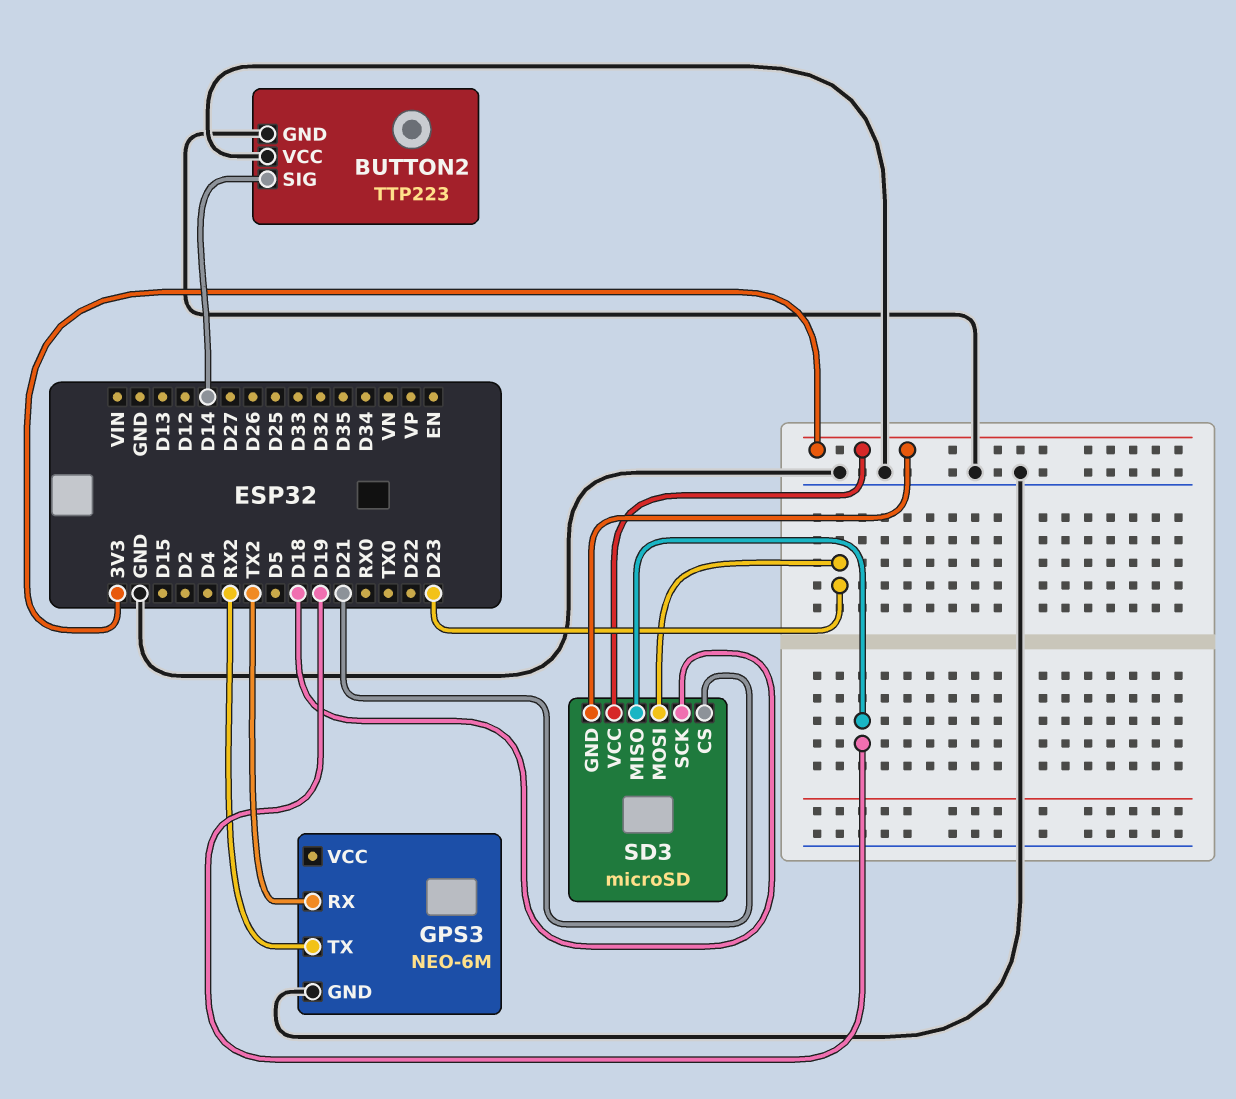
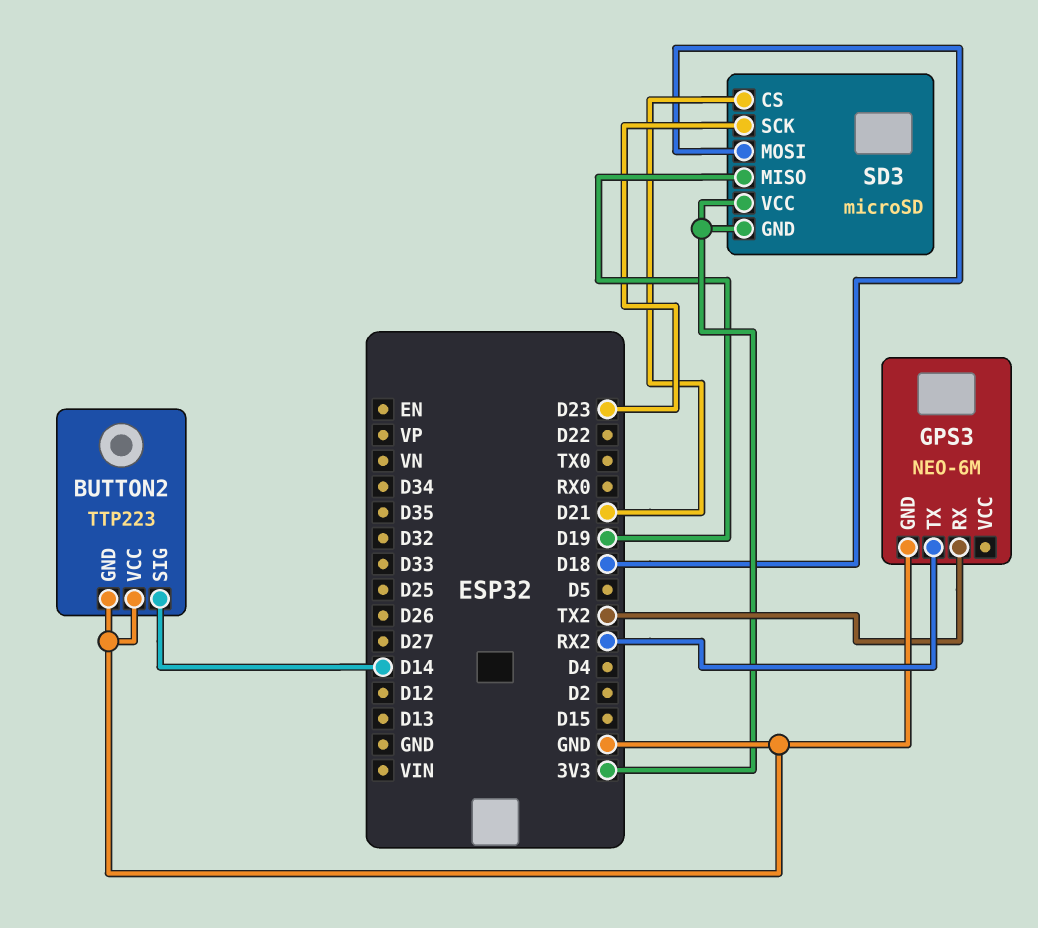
SD3 pin MOSI: D23 -> D18
SD3 pin SCK: D18 -> D23

